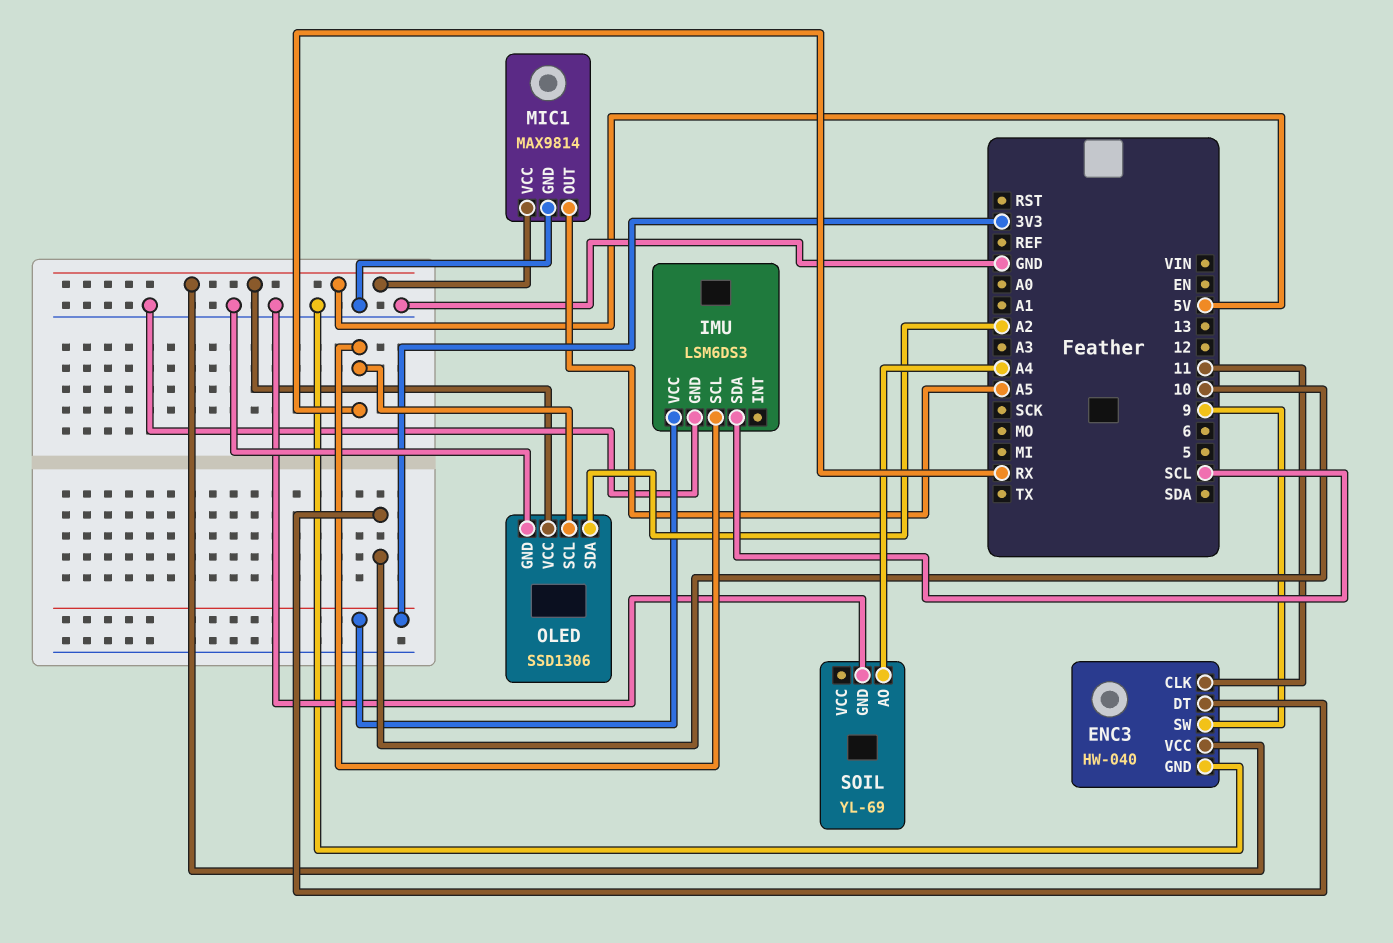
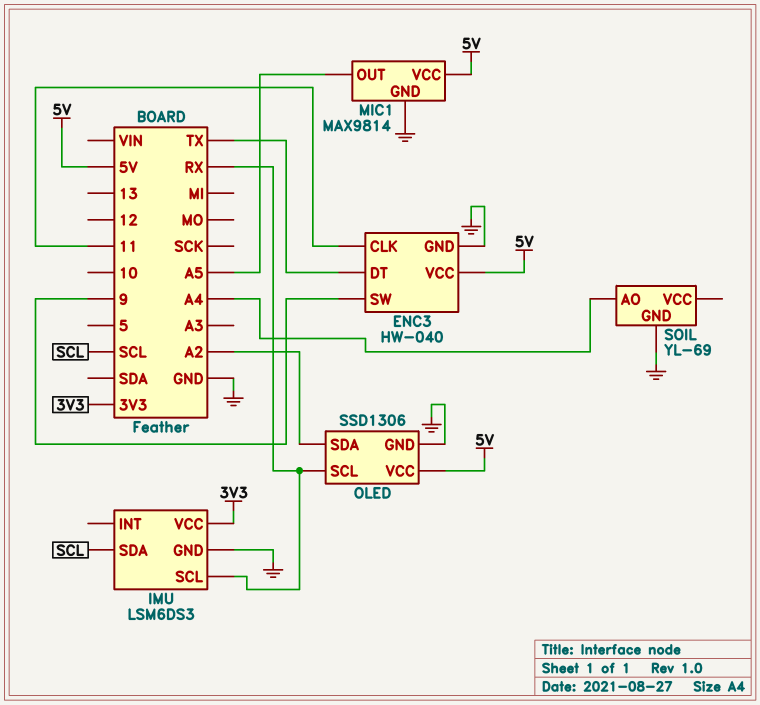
ENC3 pin DT: 10 -> TX

